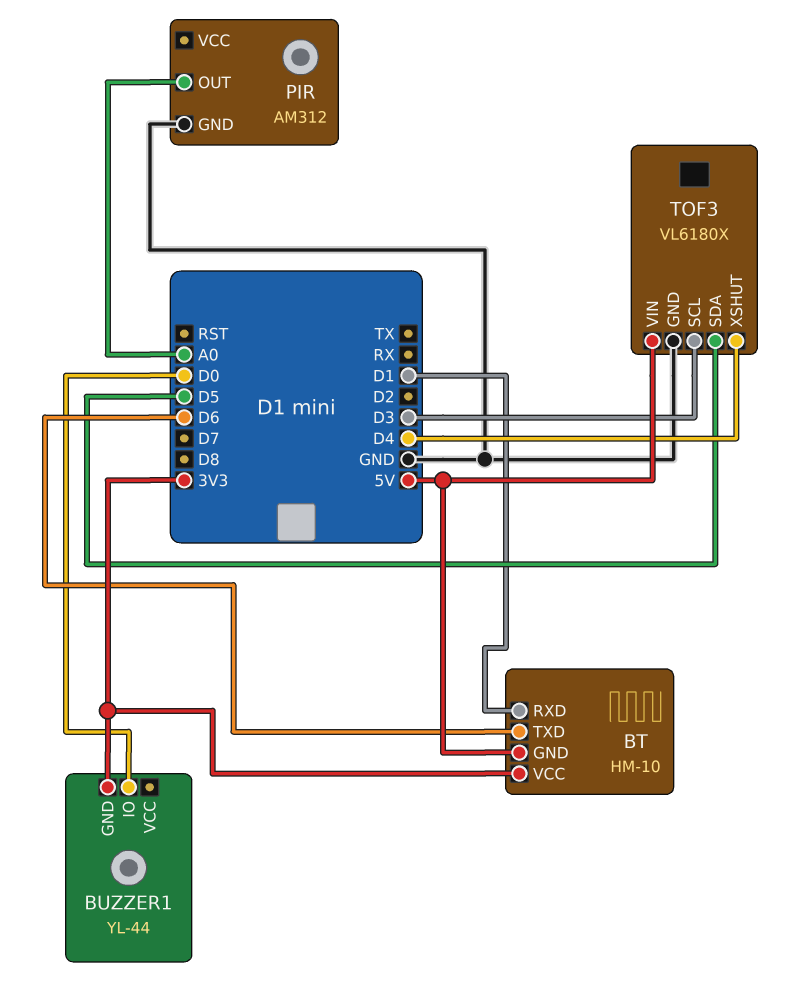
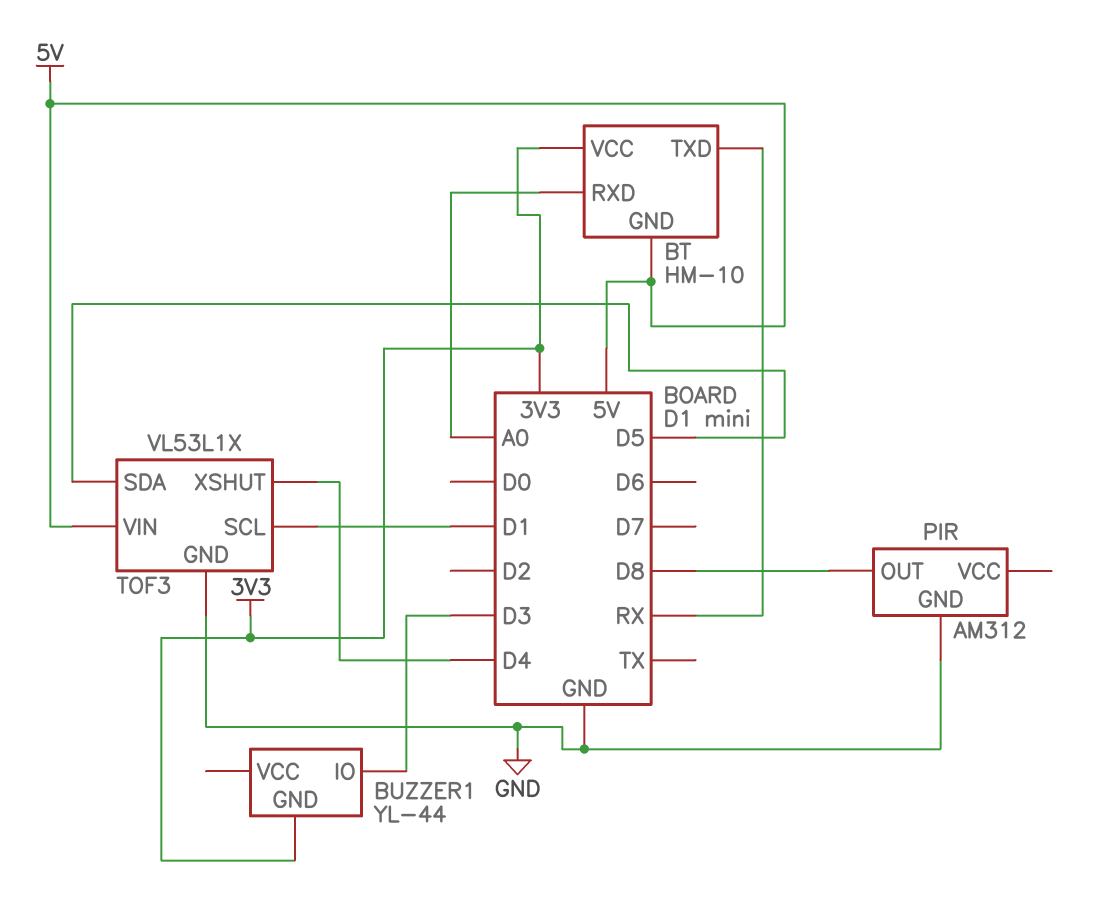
BT pin RXD: D1 -> A0
BT pin TXD: D6 -> RX
BUZZER1 pin IO: D0 -> D3
PIR pin OUT: A0 -> D8
TOF3: VL6180X -> VL53L1X
TOF3 pin SCL: D3 -> D1

